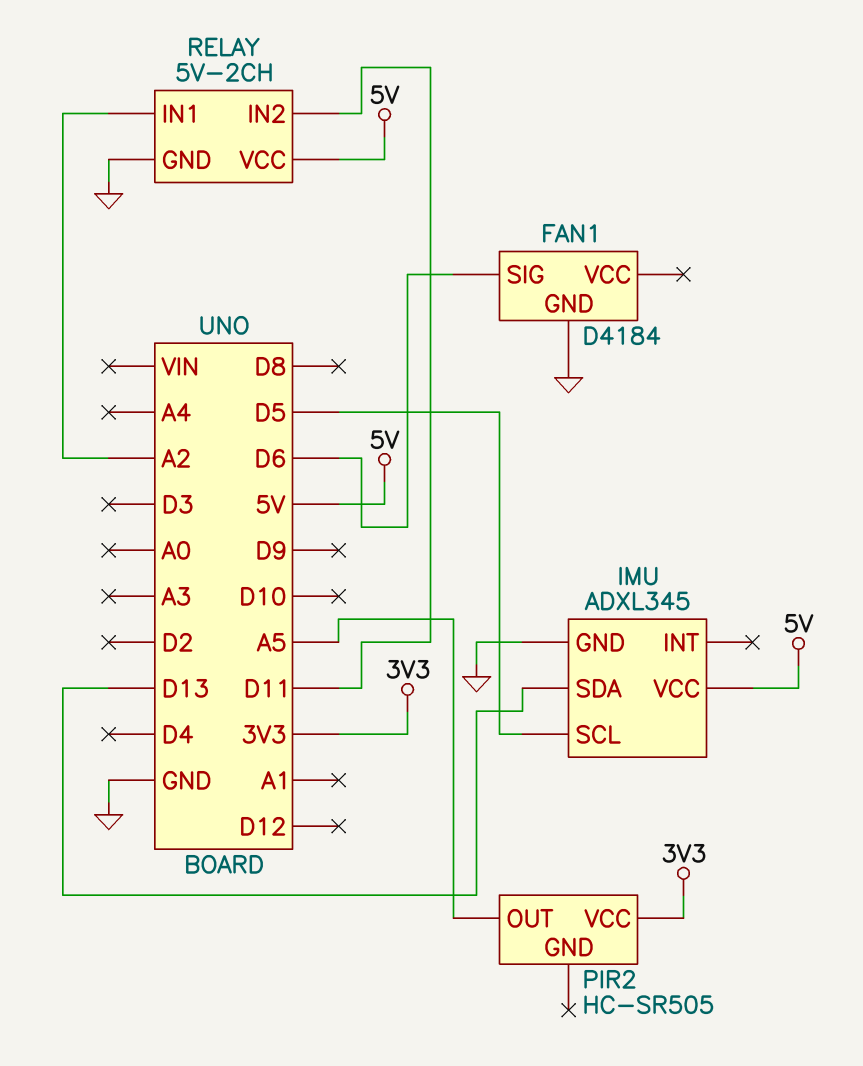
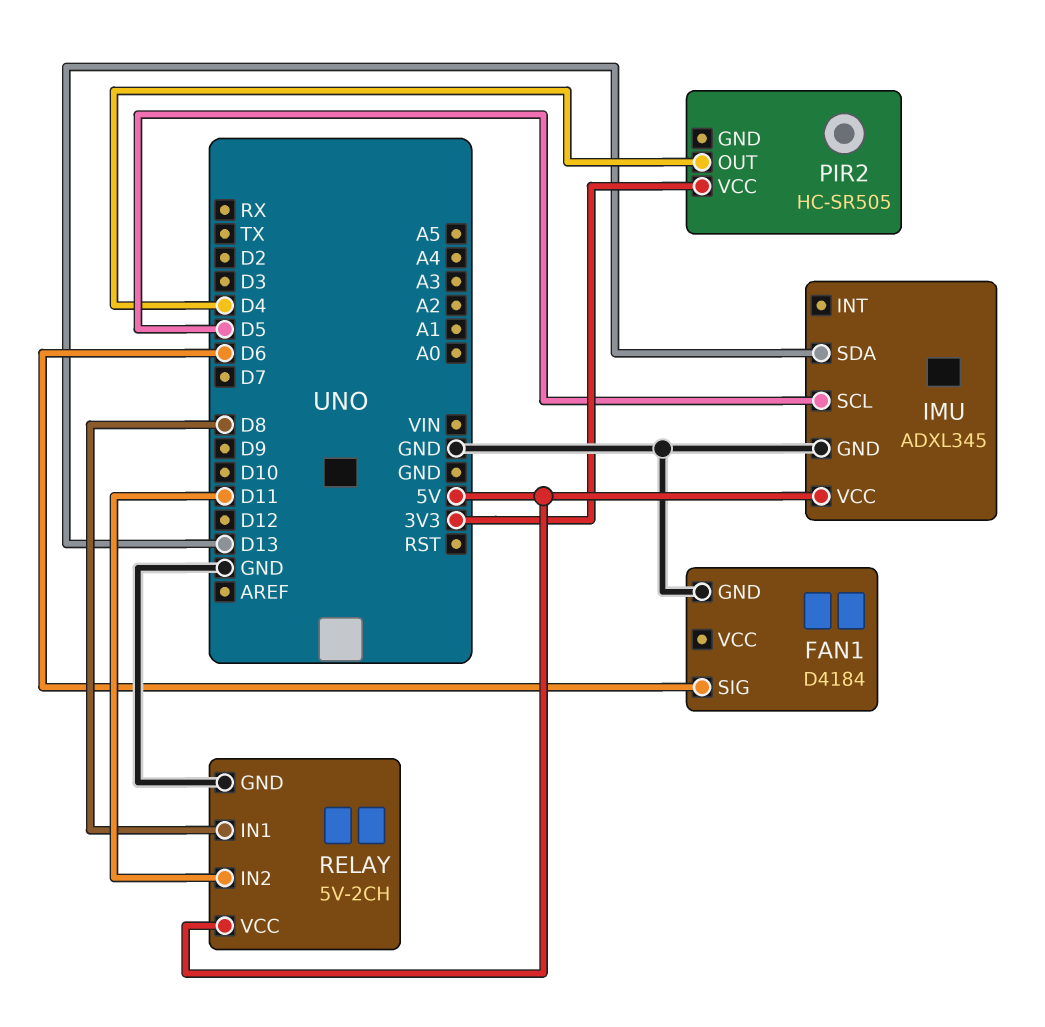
PIR2 pin OUT: A5 -> D4
RELAY pin IN1: A2 -> D8

